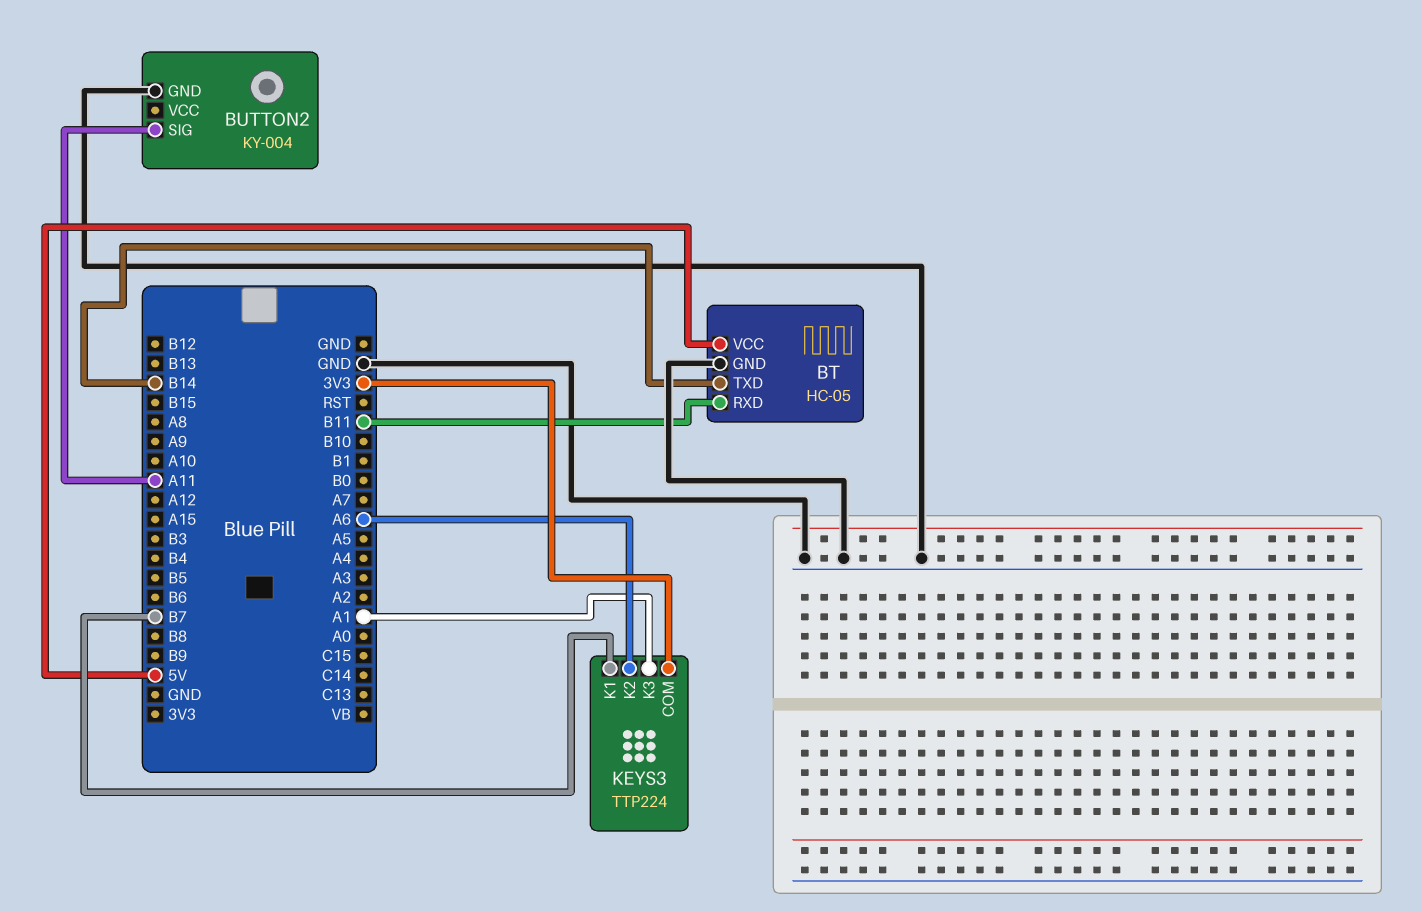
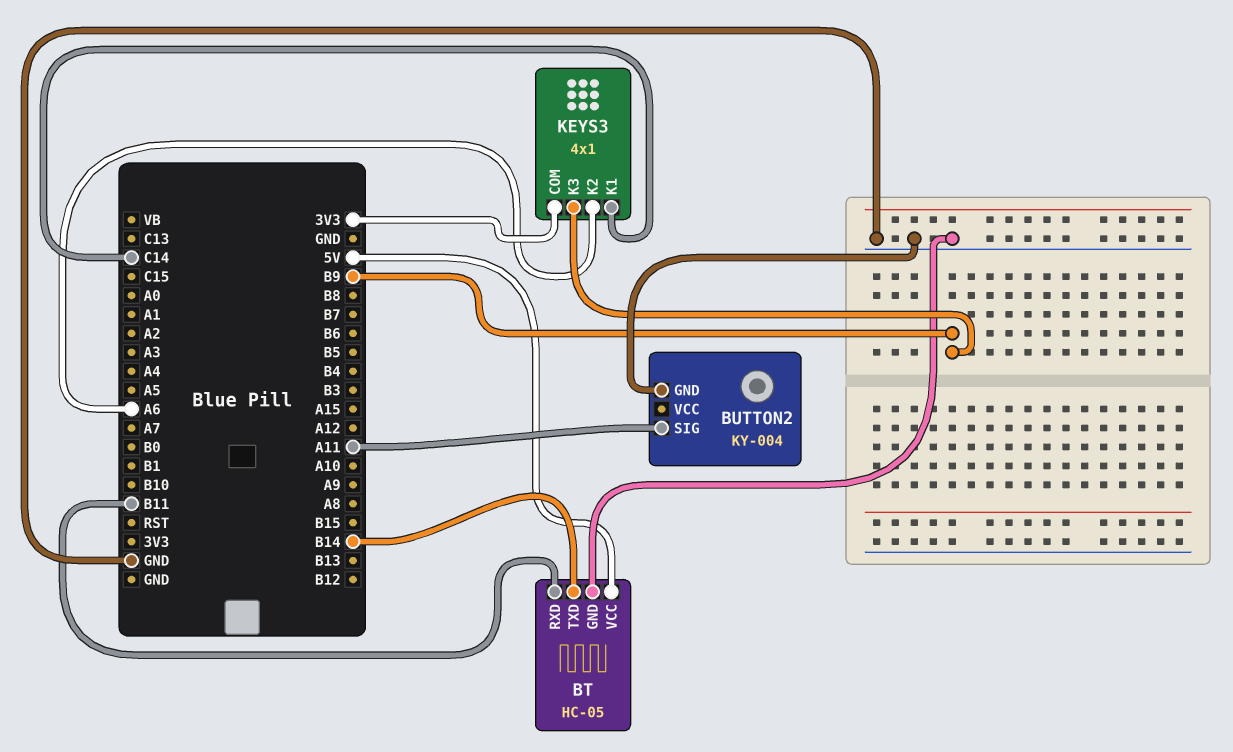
KEYS3: TTP224 -> 4x1
KEYS3 pin K1: B7 -> C14
KEYS3 pin K3: A1 -> B9

